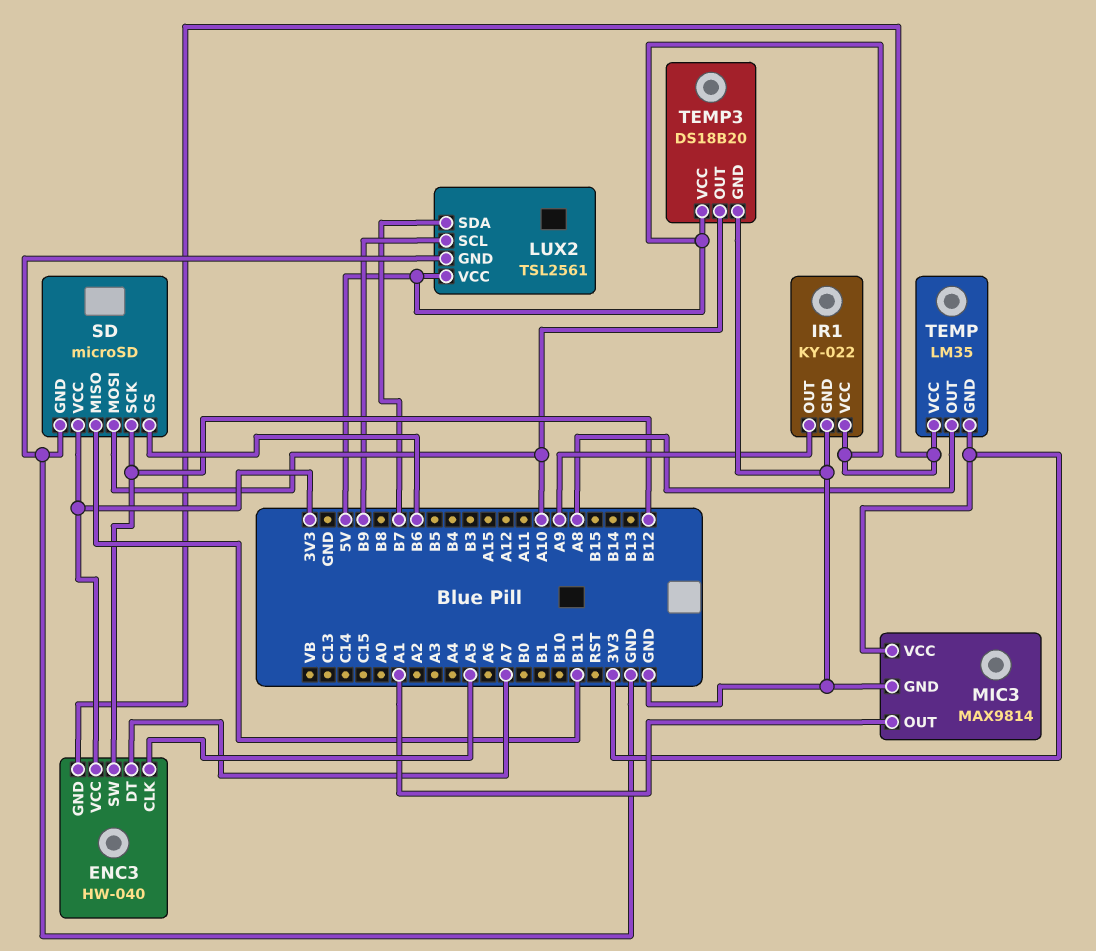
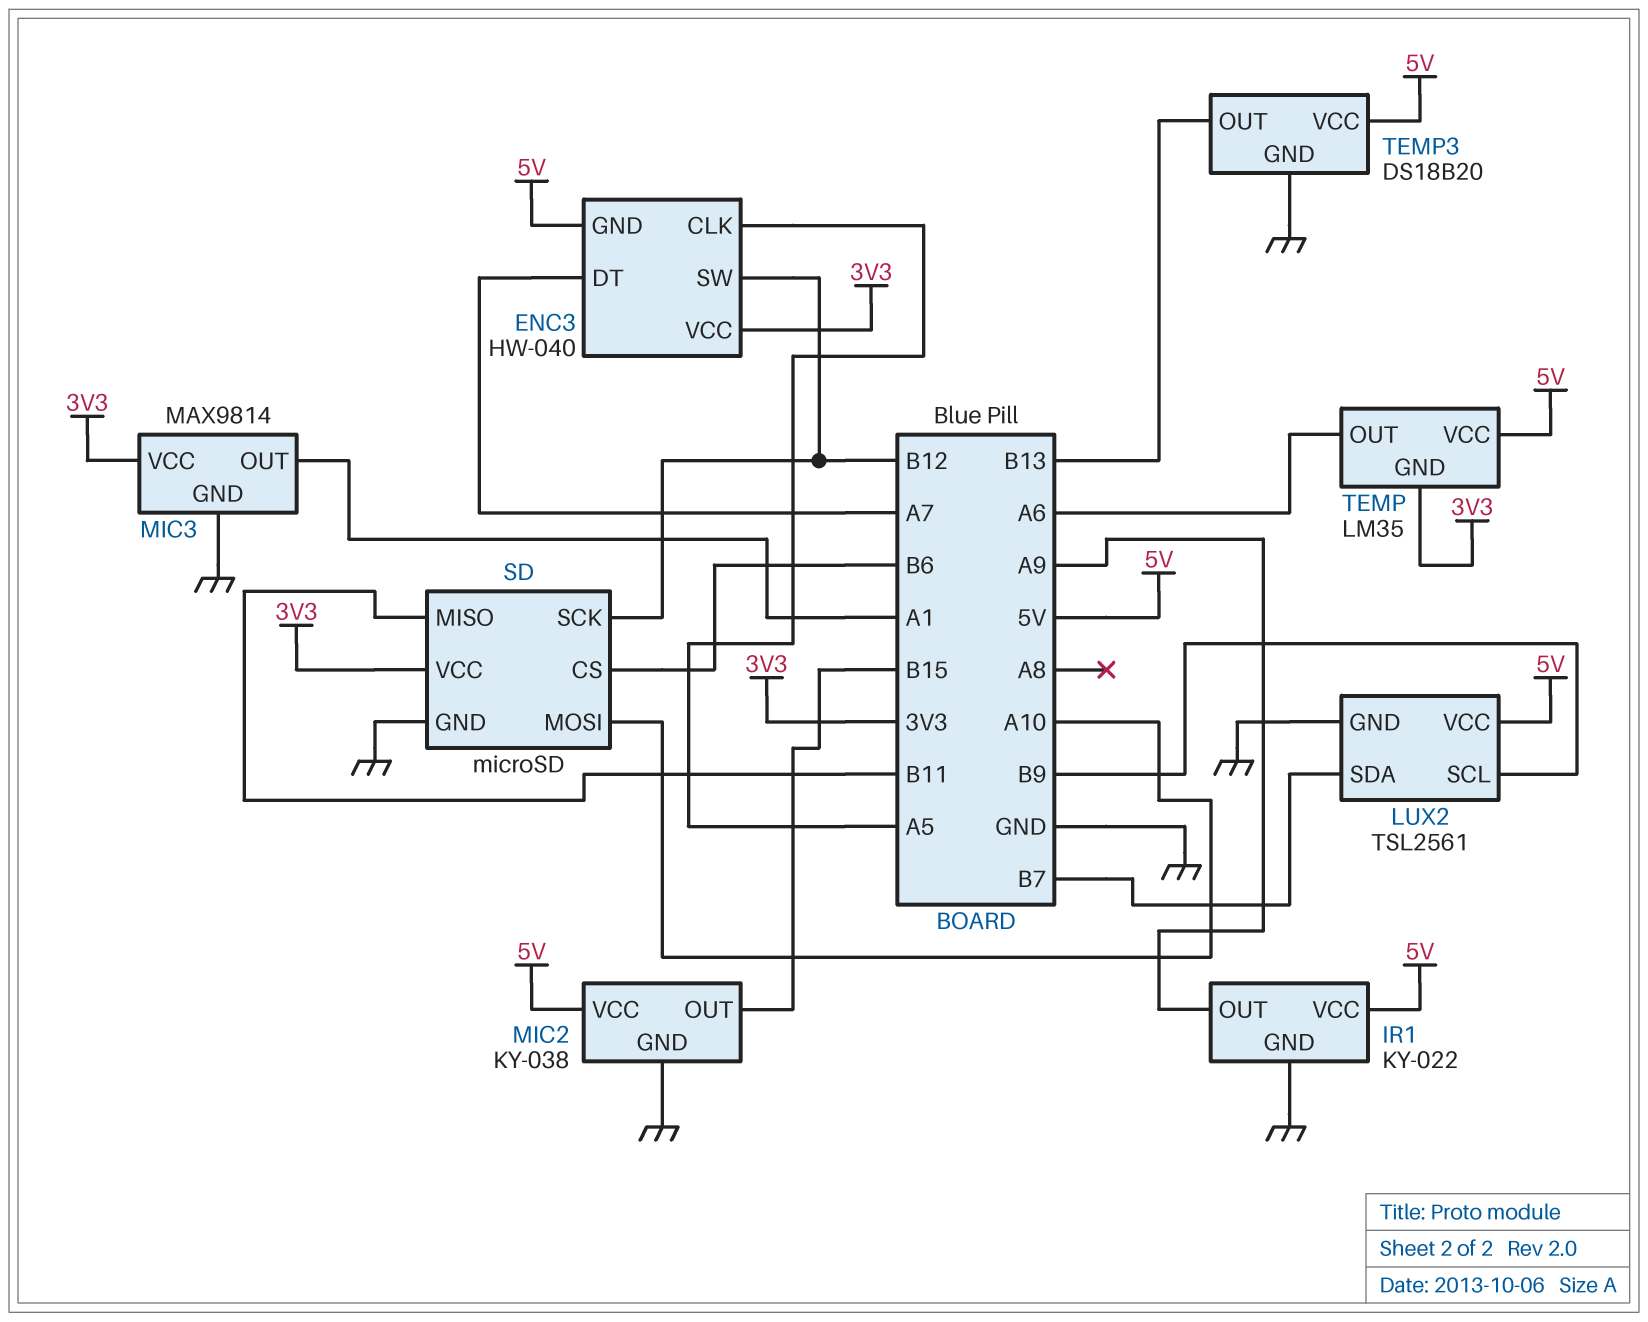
MIC2: none -> KY-038
MIC2 pin GND: none -> GND
MIC2 pin OUT: none -> B15
MIC2 pin VCC: none -> 5V
TEMP pin OUT: A8 -> A6
TEMP3 pin OUT: A10 -> B13

